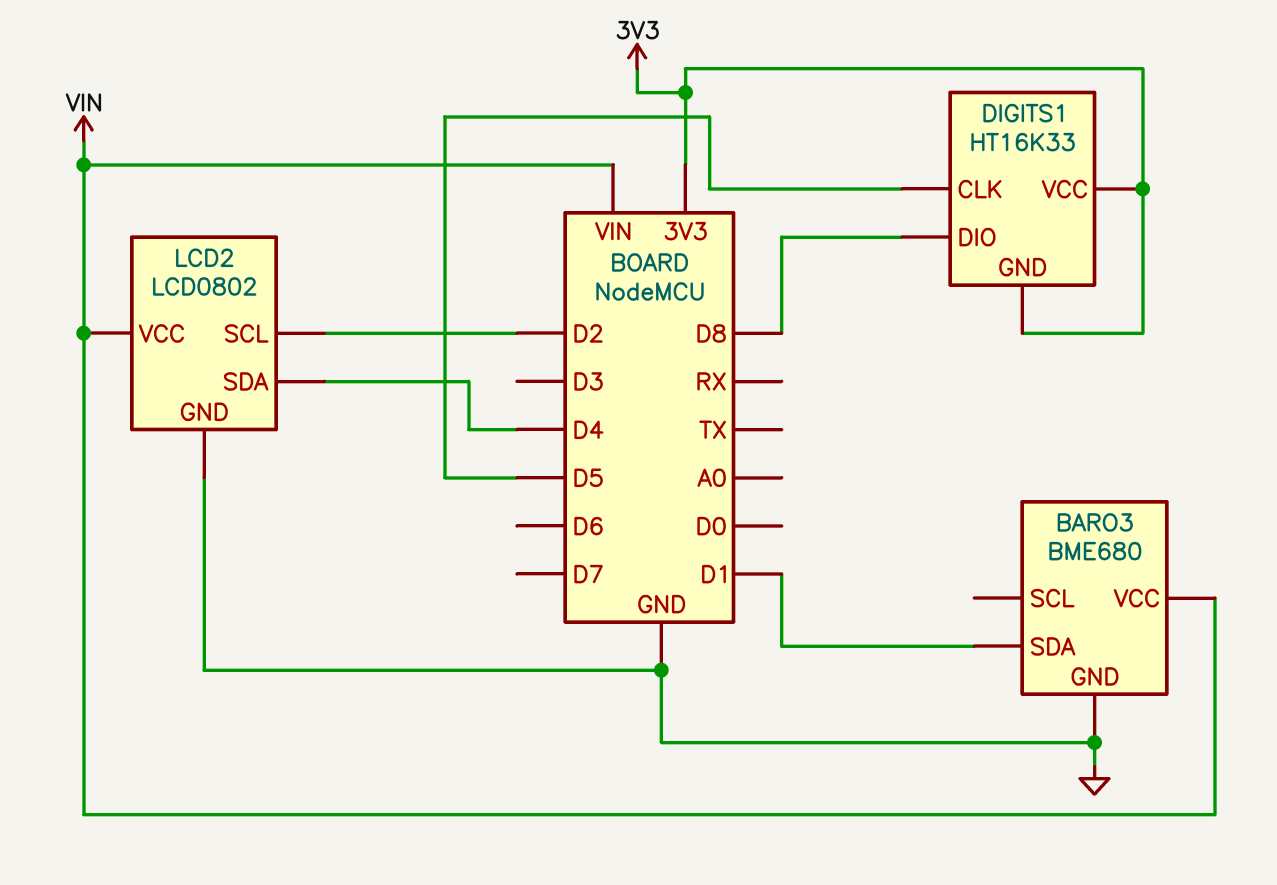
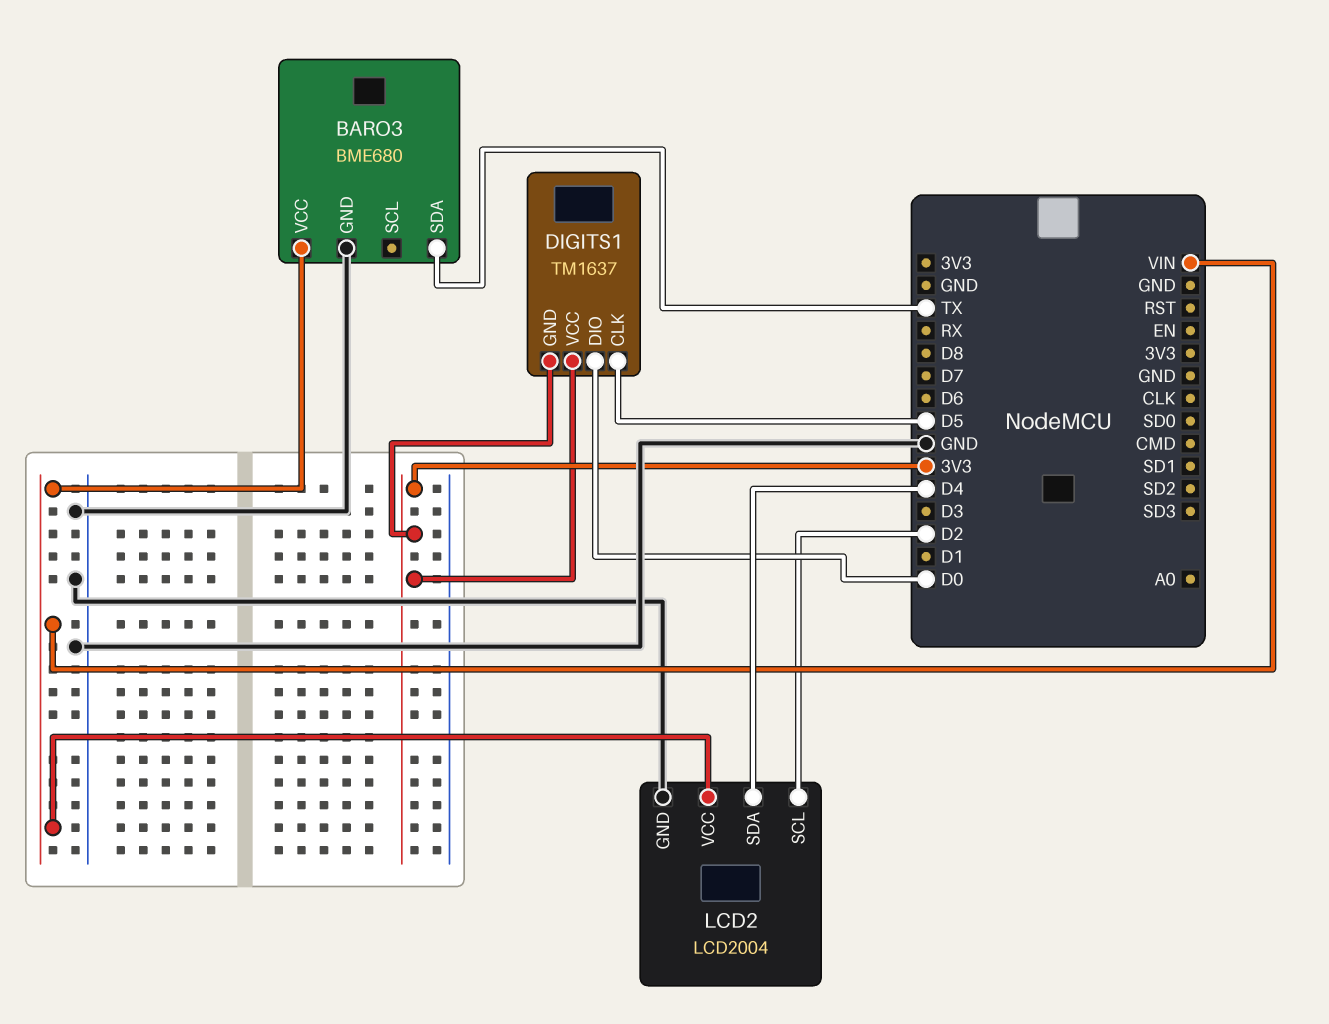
BARO3 pin SDA: D1 -> TX
DIGITS1: HT16K33 -> TM1637
DIGITS1 pin DIO: D8 -> D0
LCD2: LCD0802 -> LCD2004

